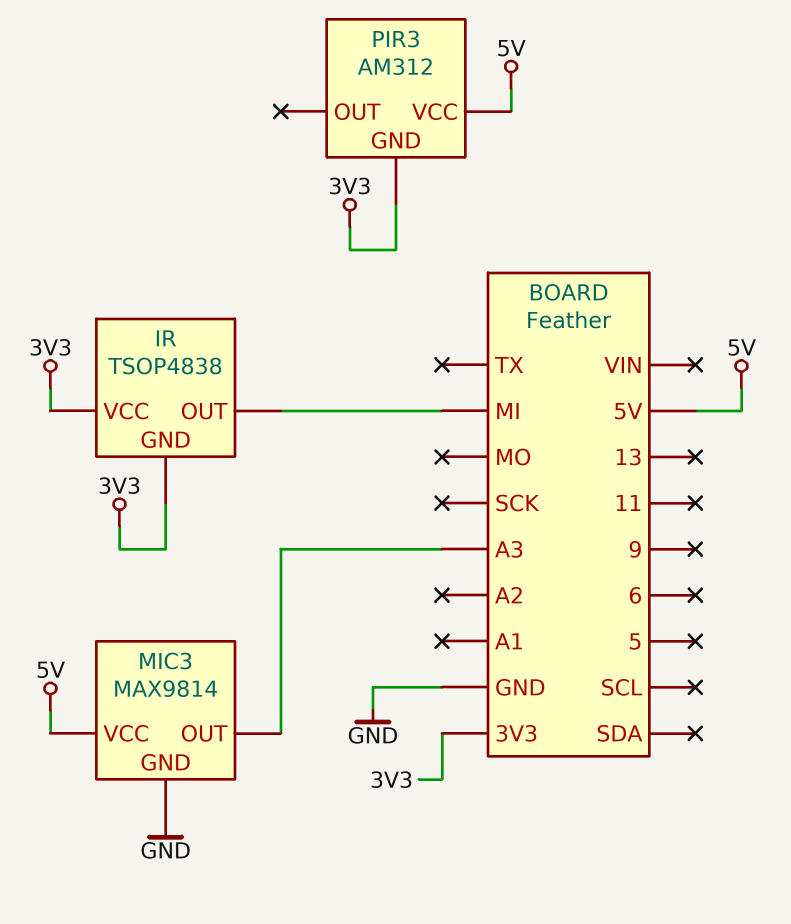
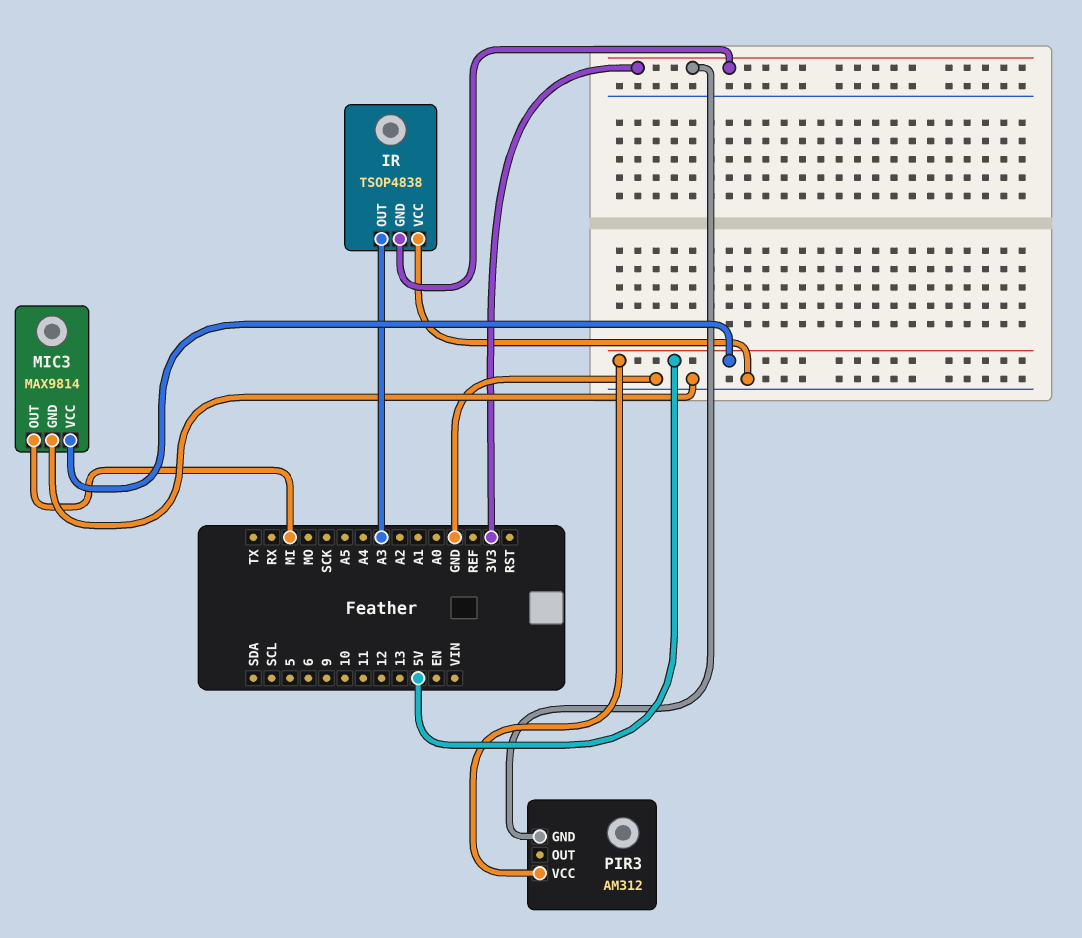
IR pin OUT: MI -> A3
IR pin VCC: 3V3 -> GND
MIC3 pin OUT: A3 -> MI

